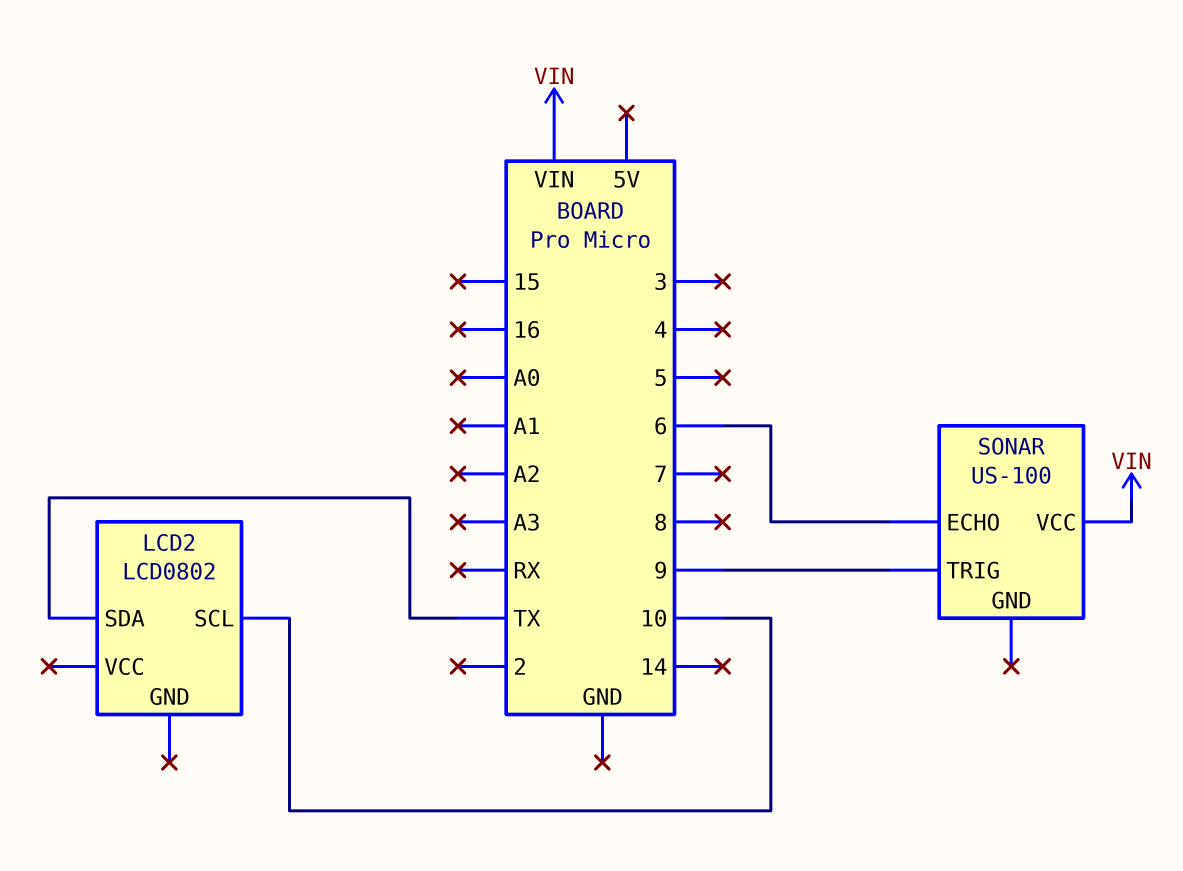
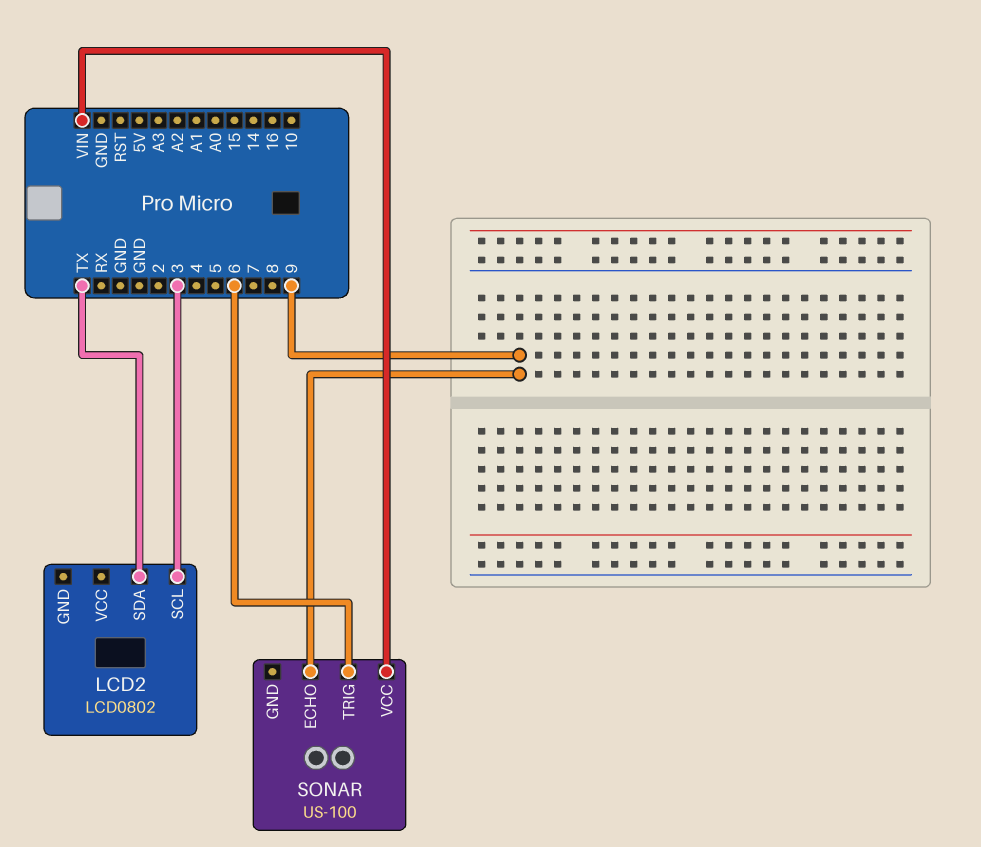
LCD2 pin SCL: 10 -> 3
SONAR pin ECHO: 6 -> 9
SONAR pin TRIG: 9 -> 6

